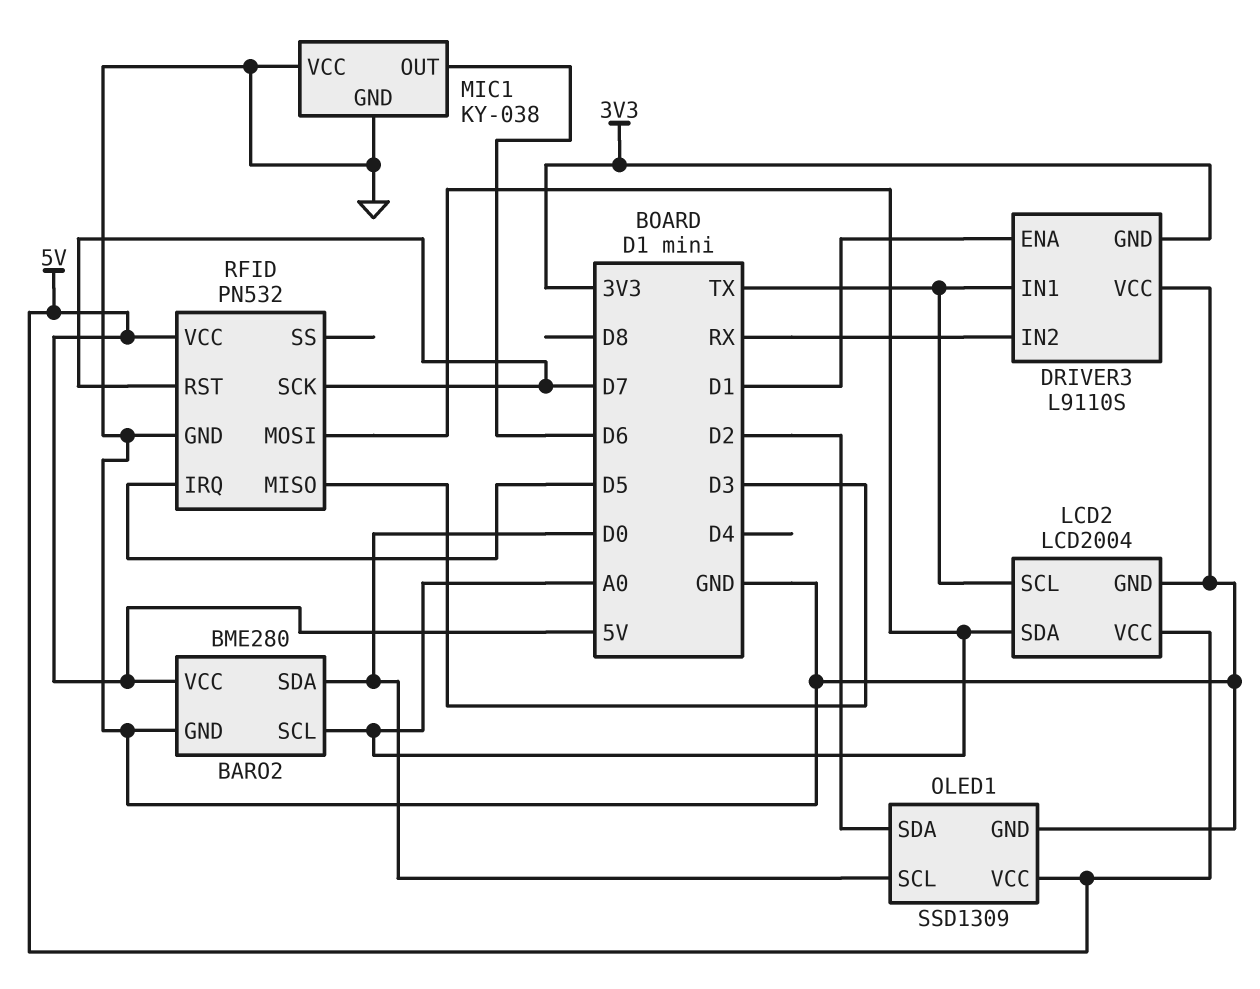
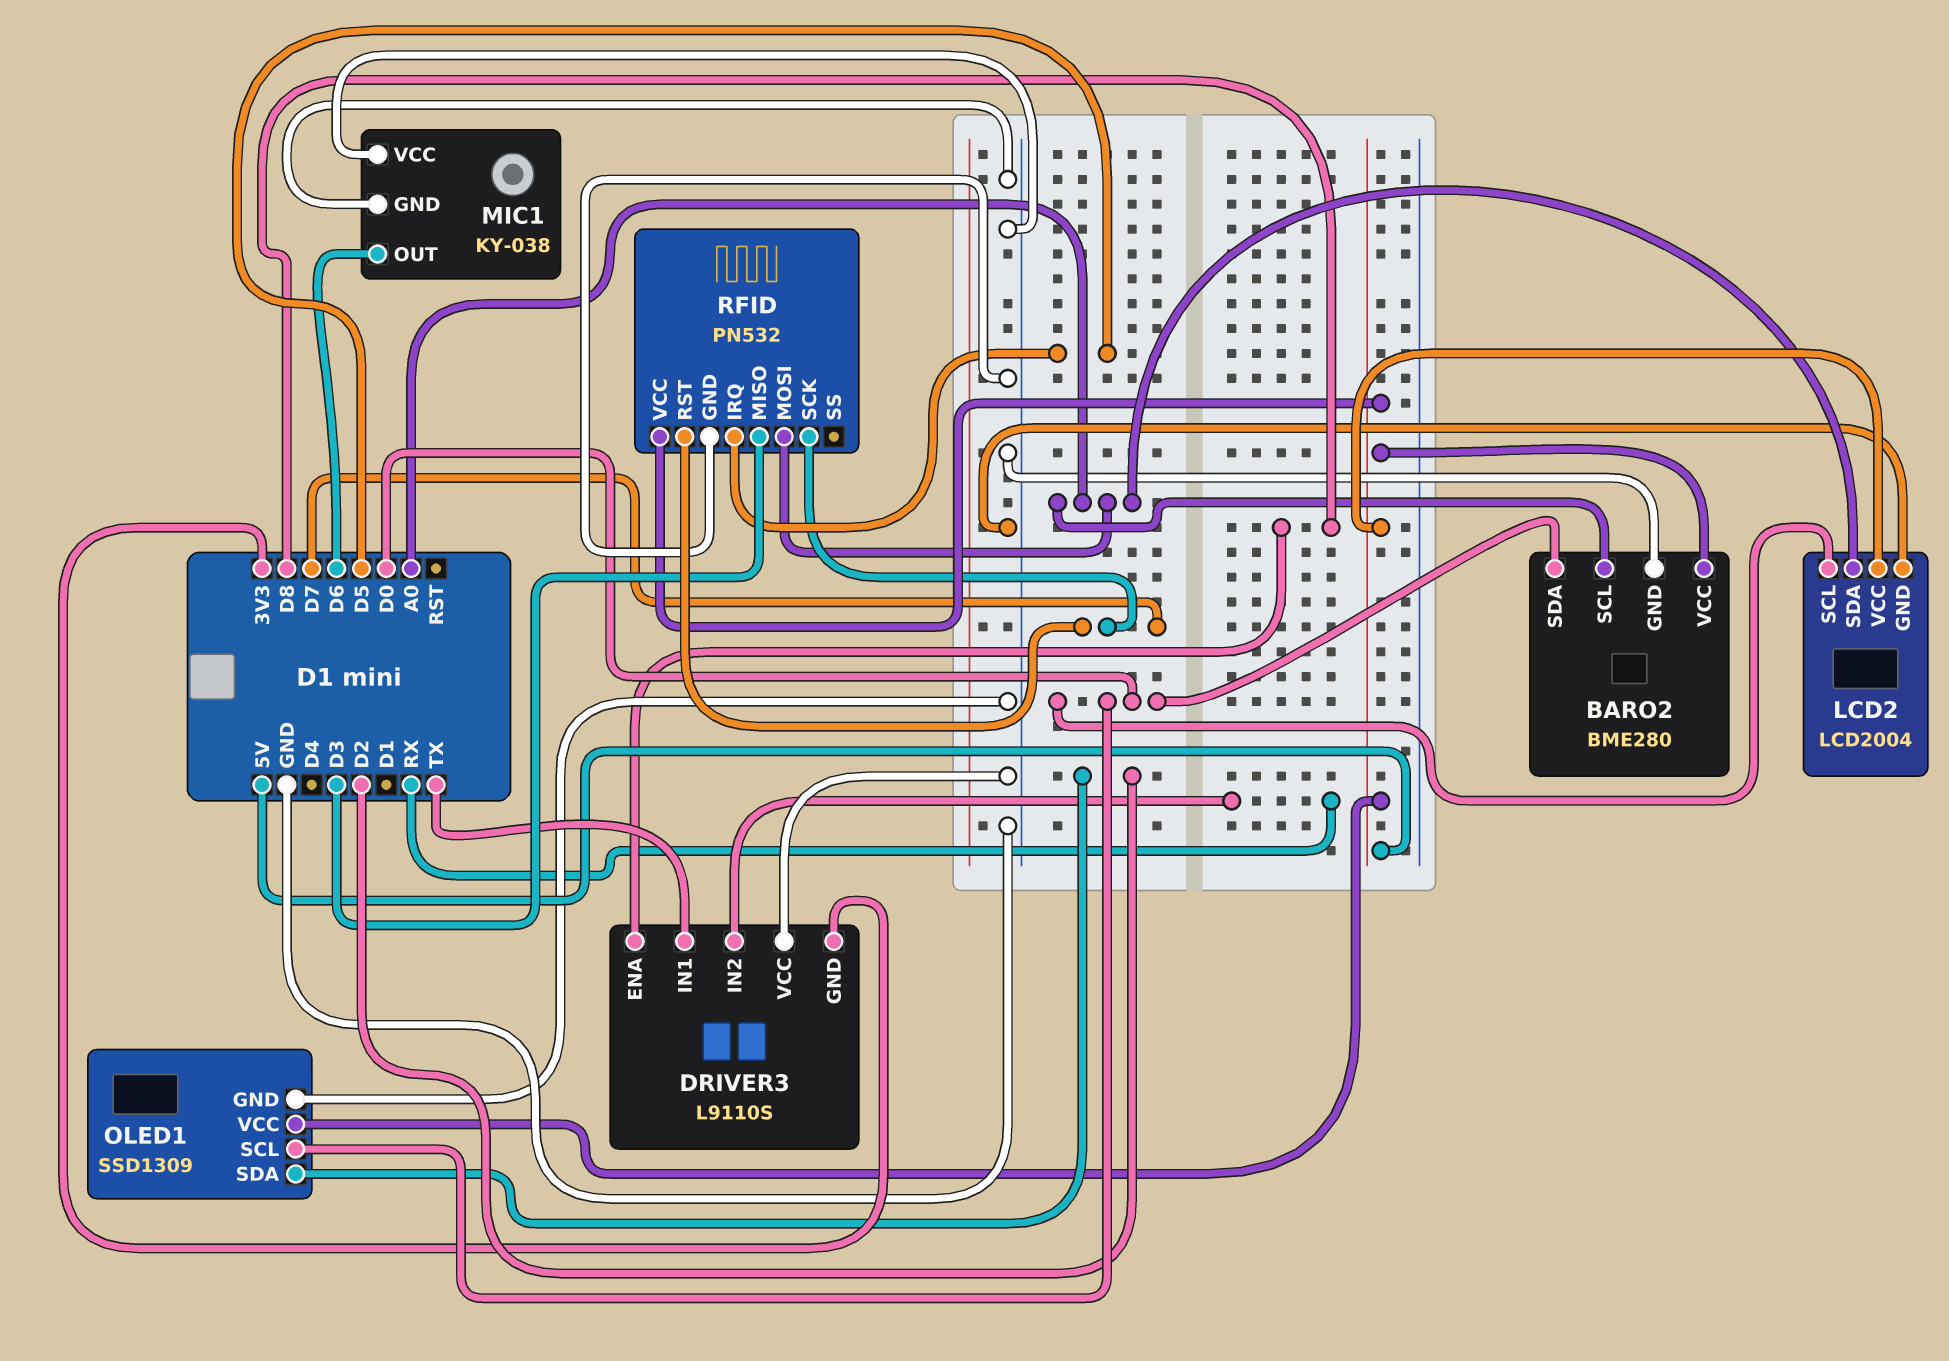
DRIVER3 pin ENA: D1 -> D8
LCD2 pin SCL: TX -> D0

